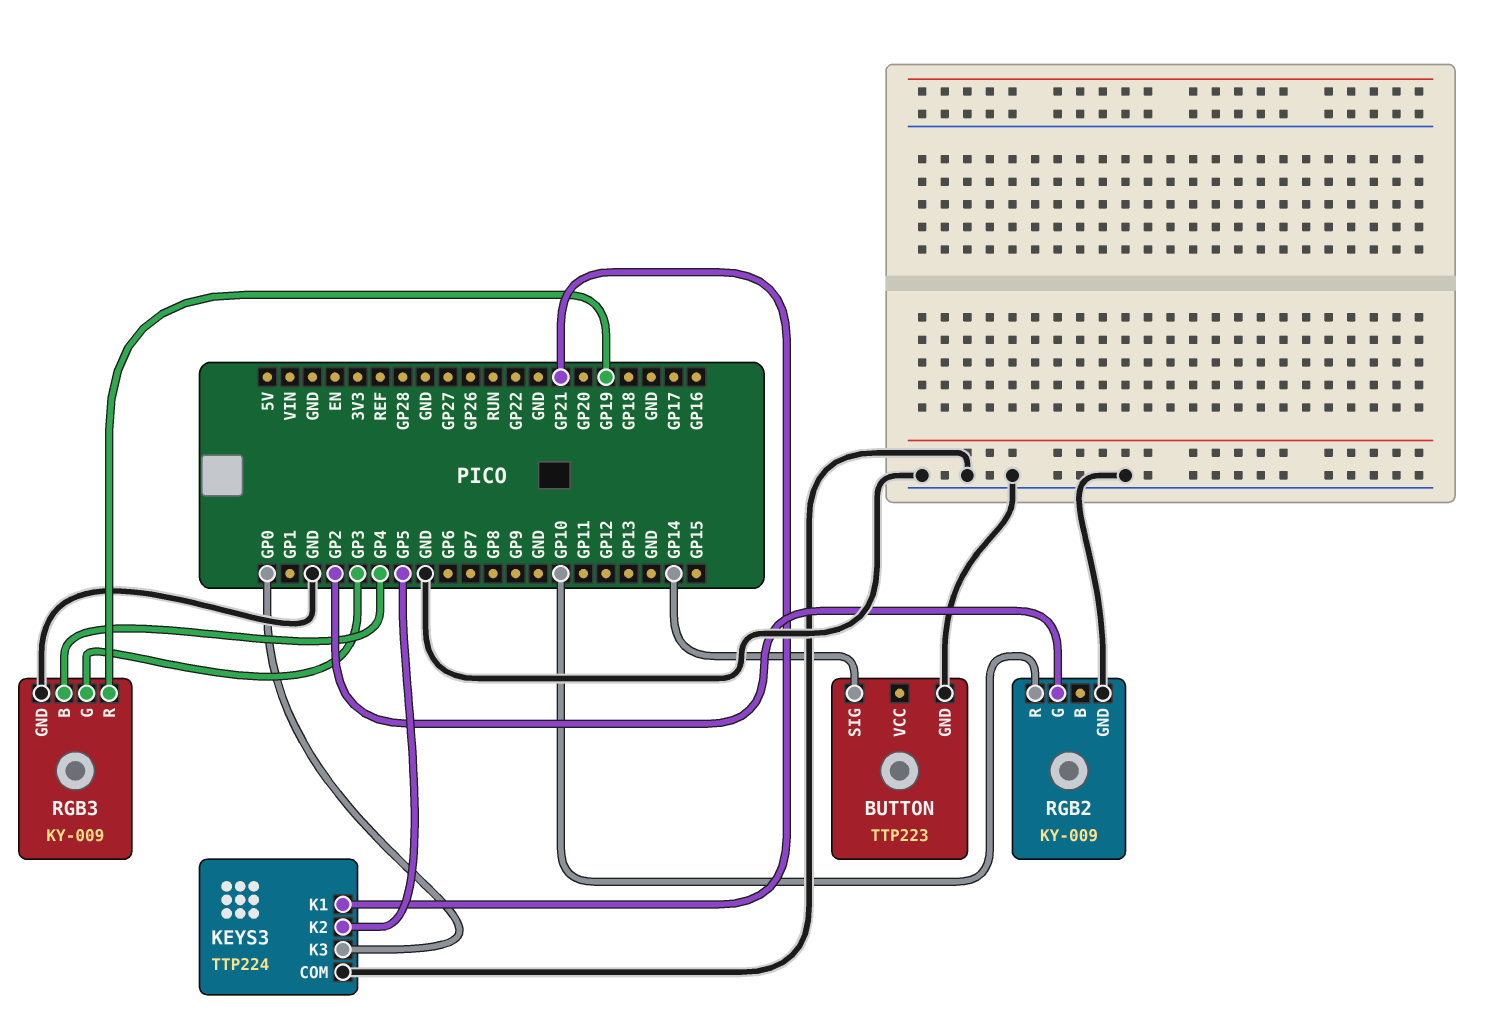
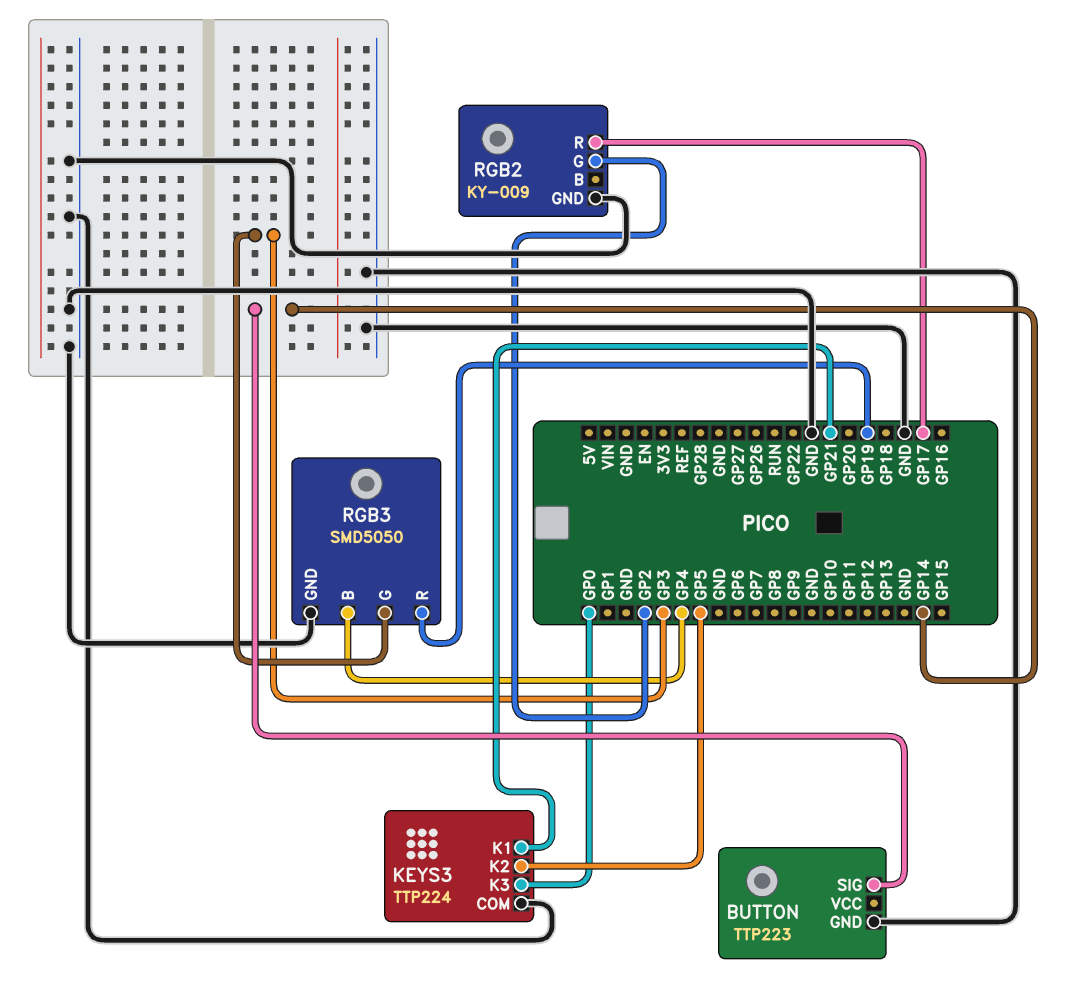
RGB2 pin R: GP10 -> GP17
RGB3: KY-009 -> SMD5050

